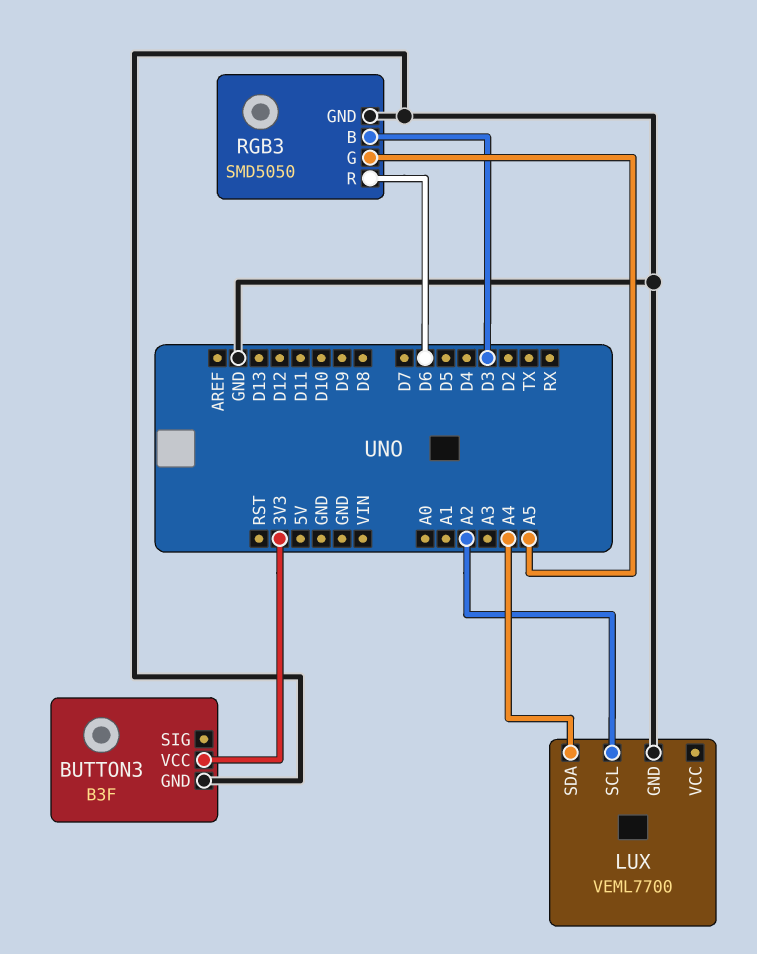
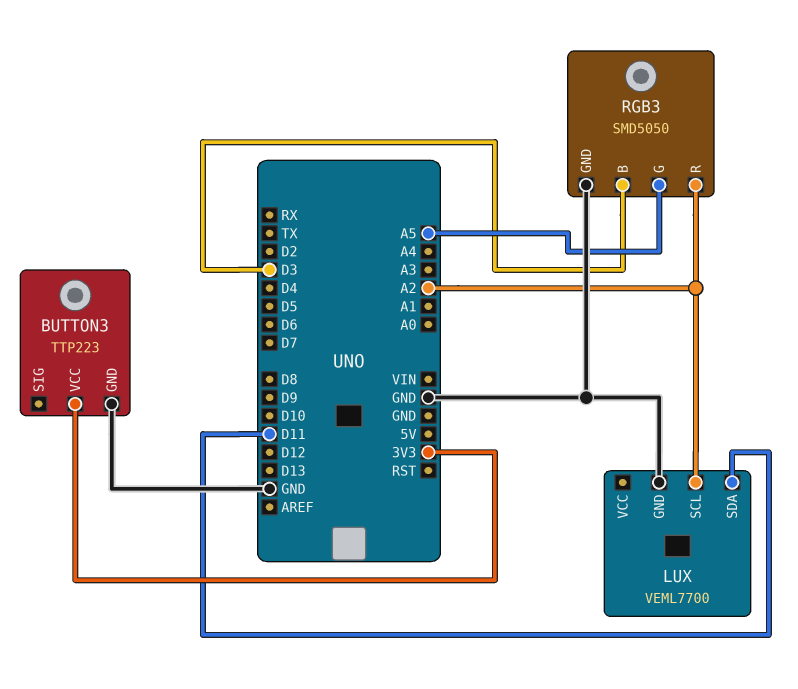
BUTTON3: B3F -> TTP223
LUX pin SDA: A4 -> D11
RGB3 pin R: D6 -> A2

